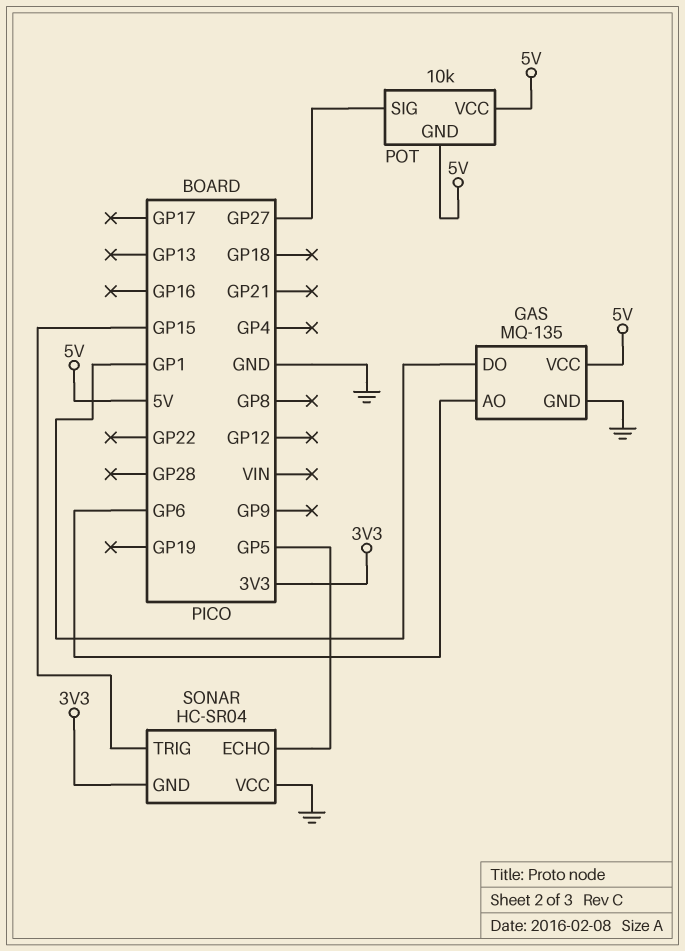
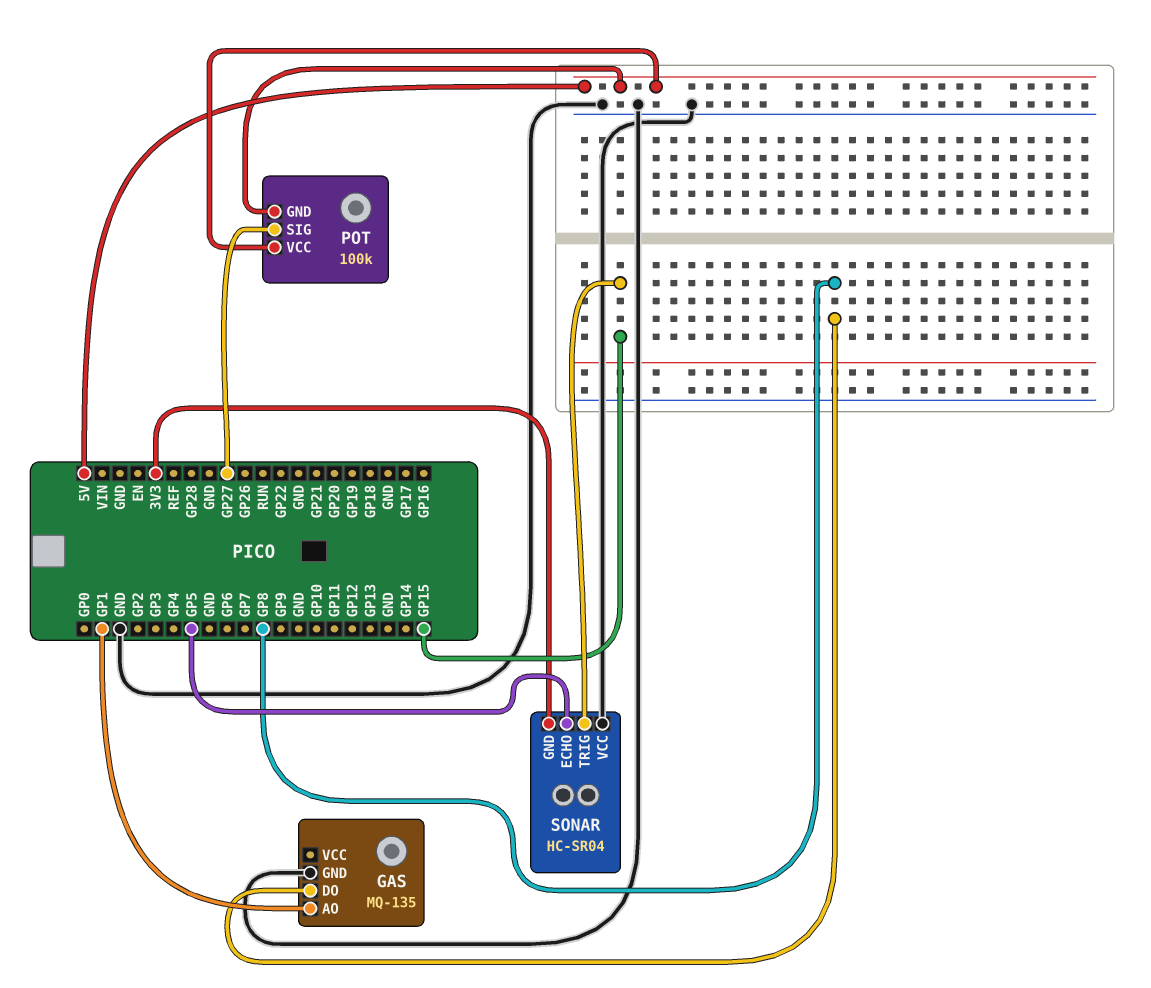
GAS pin AO: GP6 -> GP1
GAS pin DO: GP1 -> GP8
GAS pin VCC: 5V -> none
POT: 10k -> 100k

